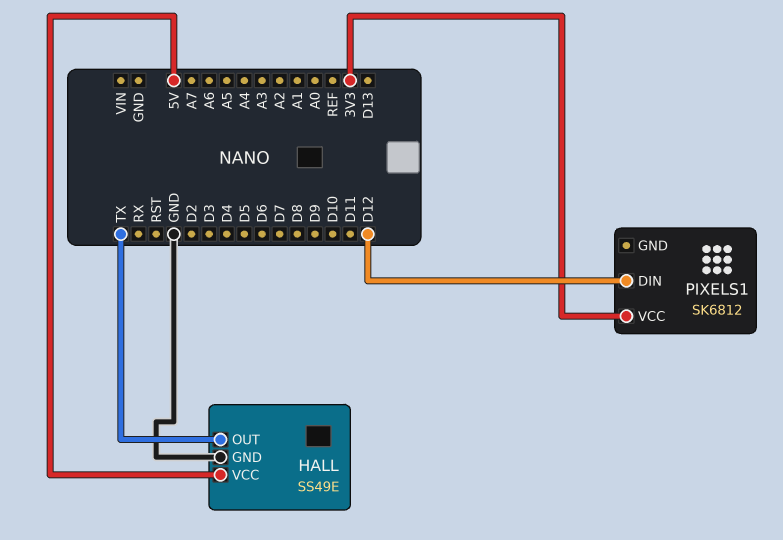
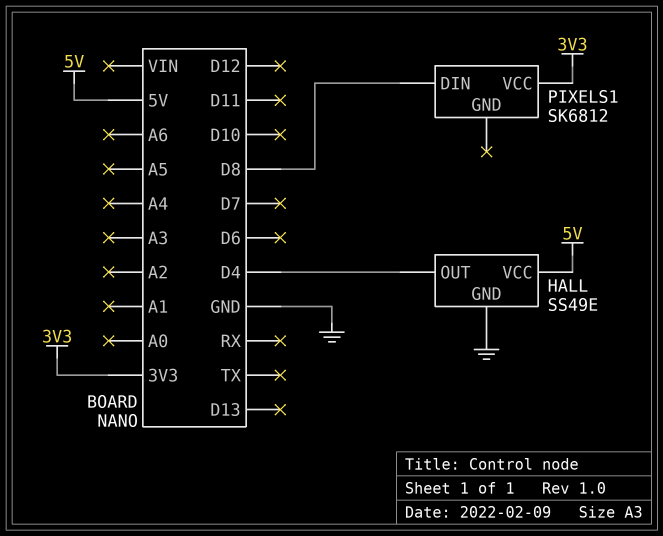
HALL pin OUT: TX -> D4
PIXELS1 pin DIN: D12 -> D8

